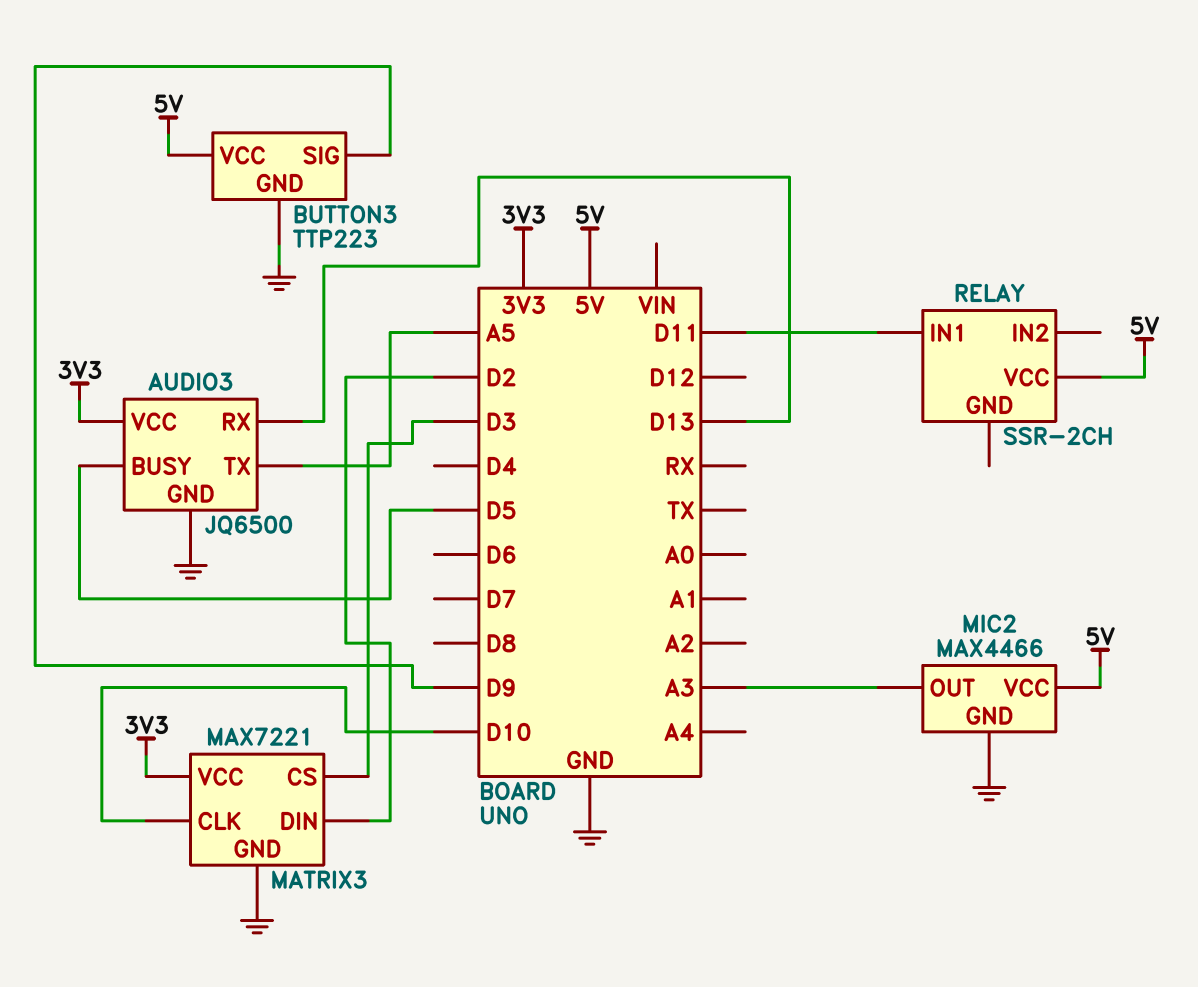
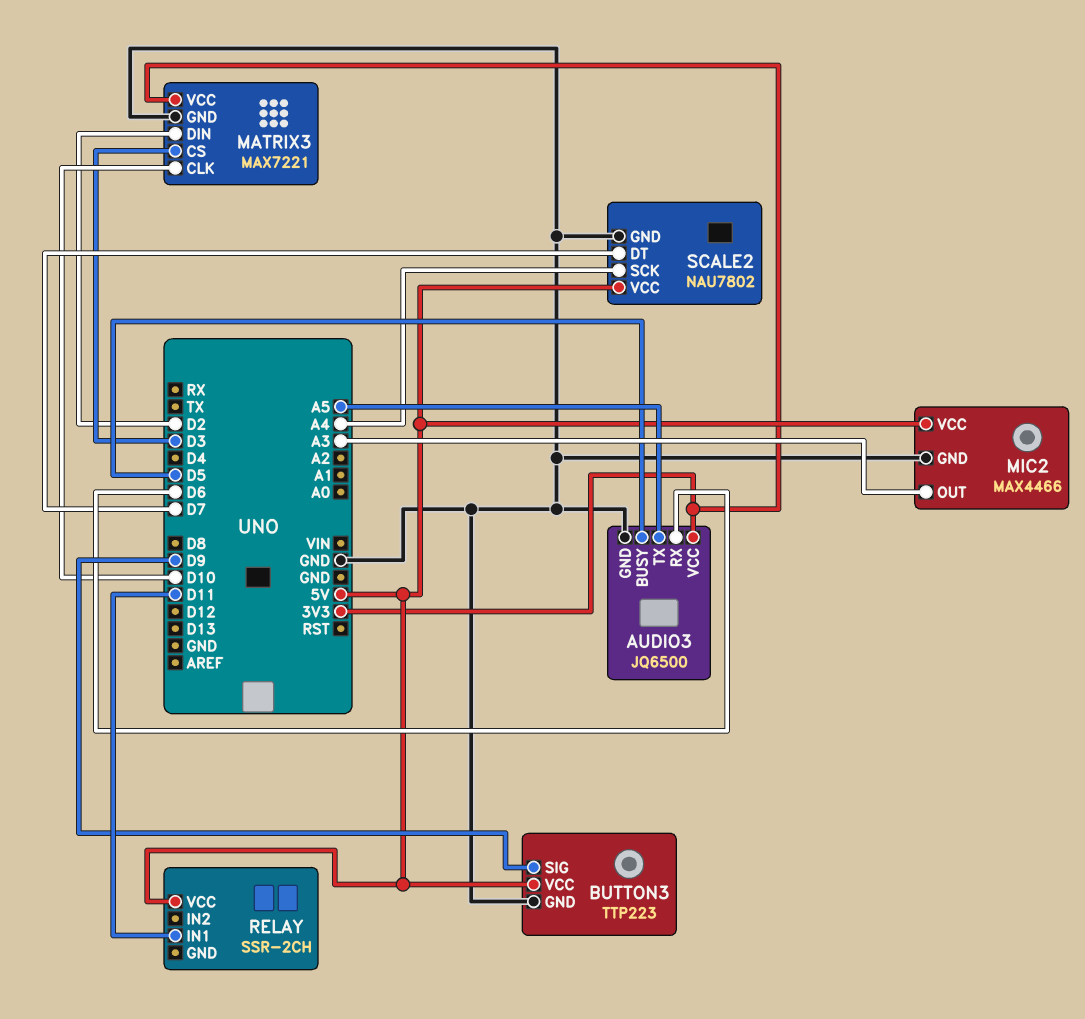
AUDIO3 pin RX: D13 -> D6
SCALE2: none -> NAU7802
SCALE2 pin DT: none -> D7
SCALE2 pin GND: none -> GND
SCALE2 pin SCK: none -> A4
SCALE2 pin VCC: none -> 5V

